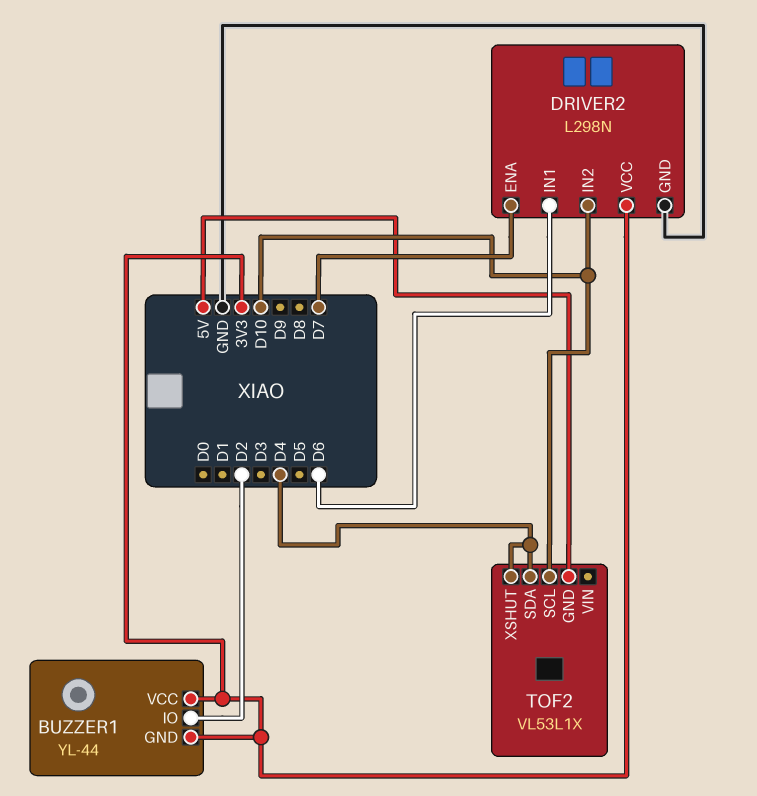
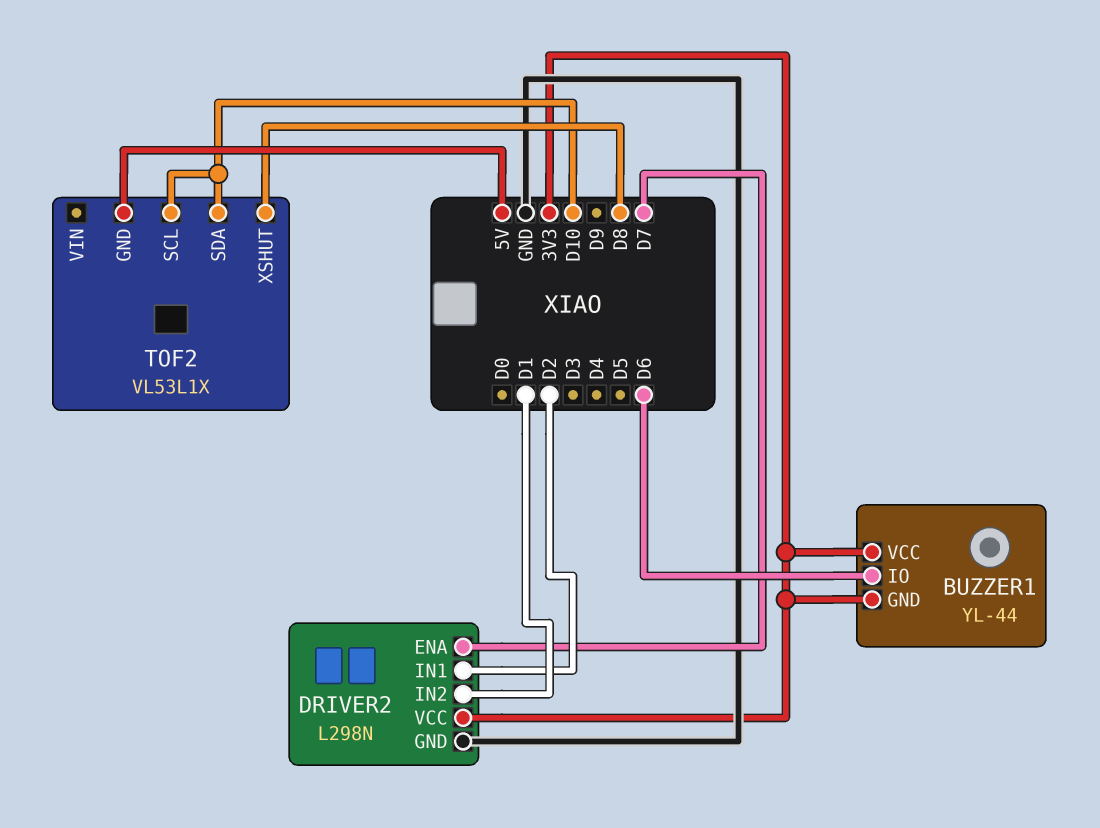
BUZZER1 pin IO: D2 -> D6
DRIVER2 pin IN1: D6 -> D2
DRIVER2 pin IN2: D10 -> D1
TOF2 pin SDA: D4 -> D10
TOF2 pin XSHUT: D4 -> D8

